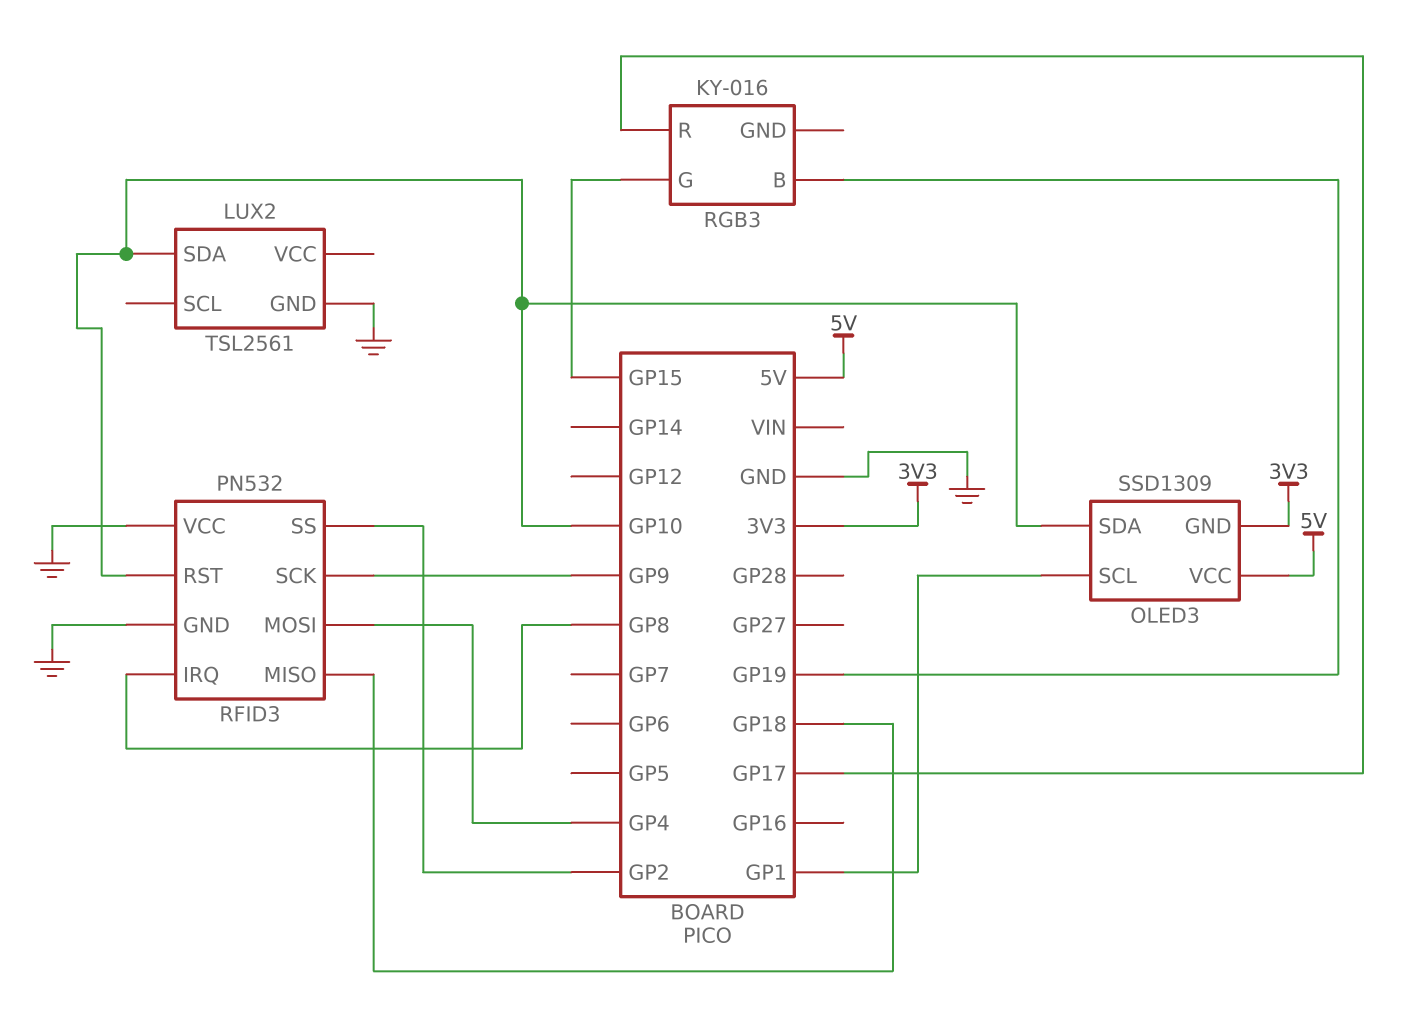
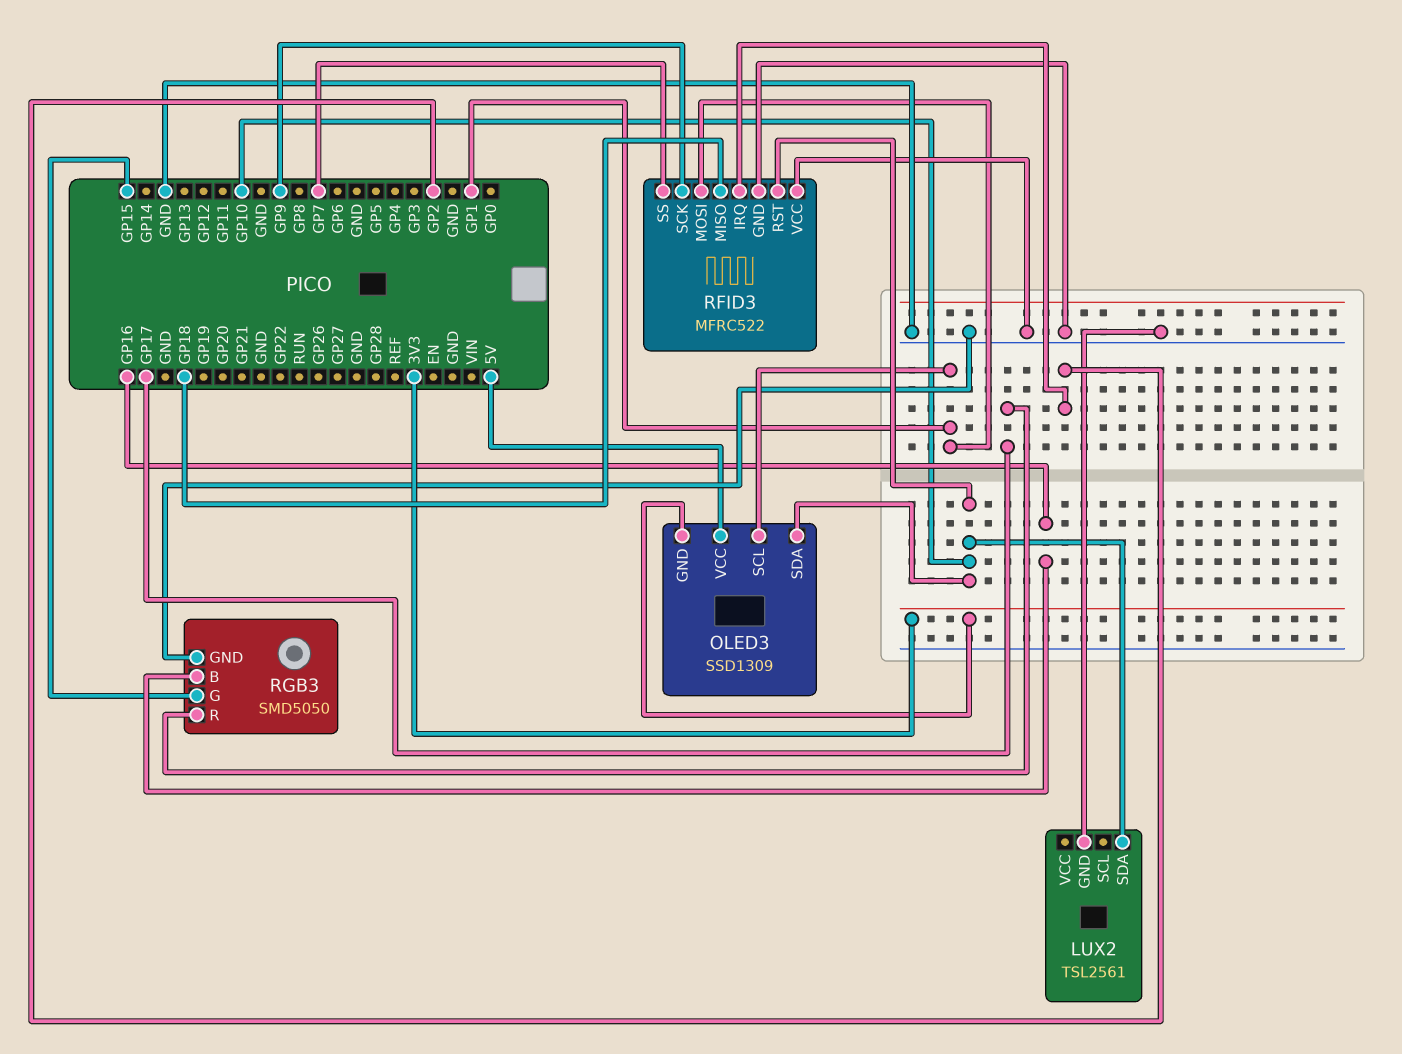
RFID3: PN532 -> MFRC522
RFID3 pin IRQ: GP8 -> GP2
RFID3 pin MOSI: GP4 -> GP1
RFID3 pin SS: GP2 -> GP7
RGB3: KY-016 -> SMD5050
RGB3 pin B: GP19 -> GP16
RGB3 pin GND: none -> GND

